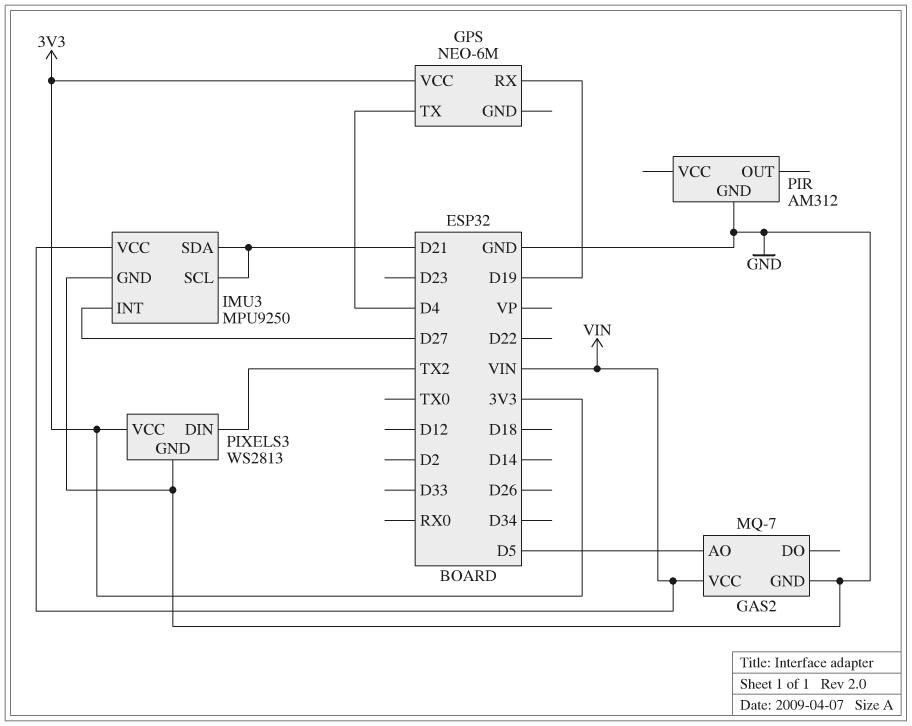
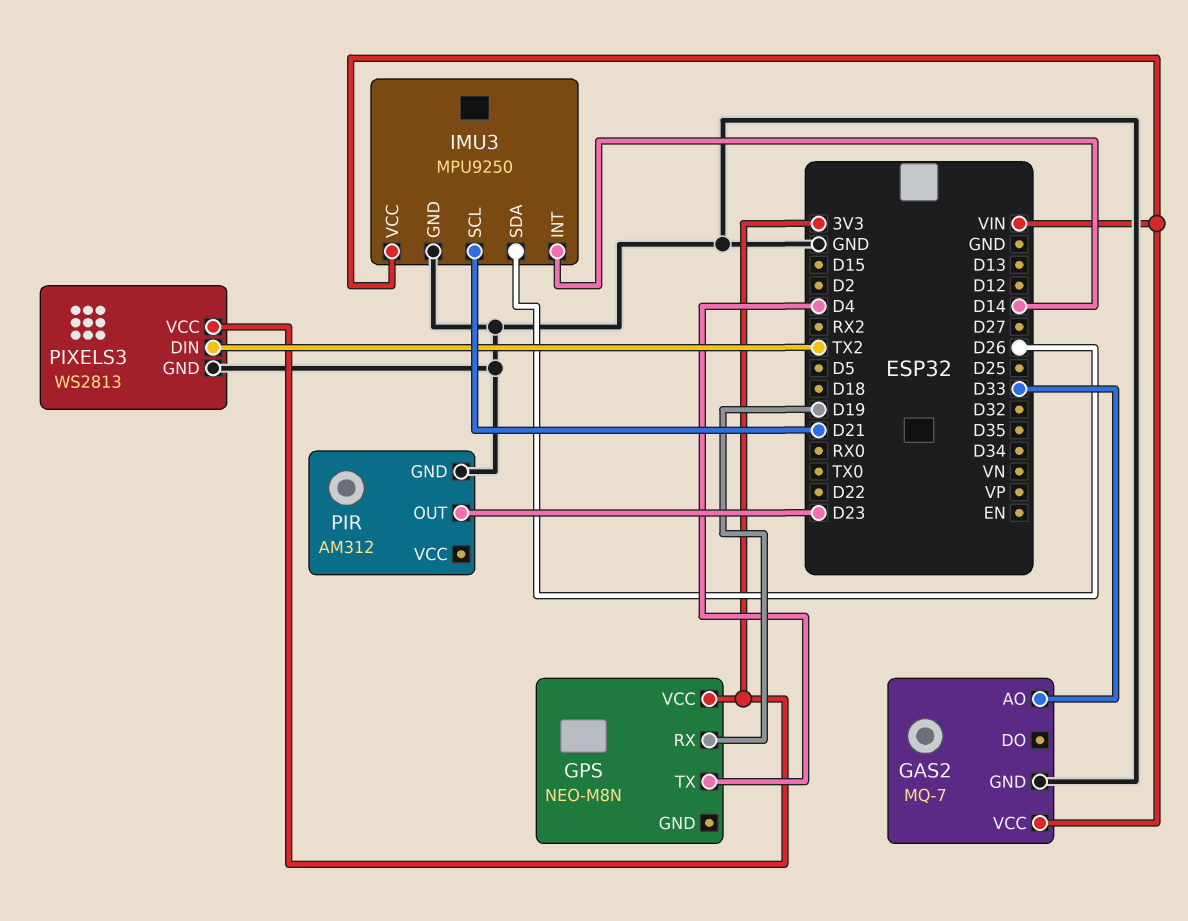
GAS2 pin AO: D5 -> D33
GPS: NEO-6M -> NEO-M8N
IMU3 pin INT: D27 -> D14
IMU3 pin SDA: D21 -> D26
PIR pin OUT: none -> D23

